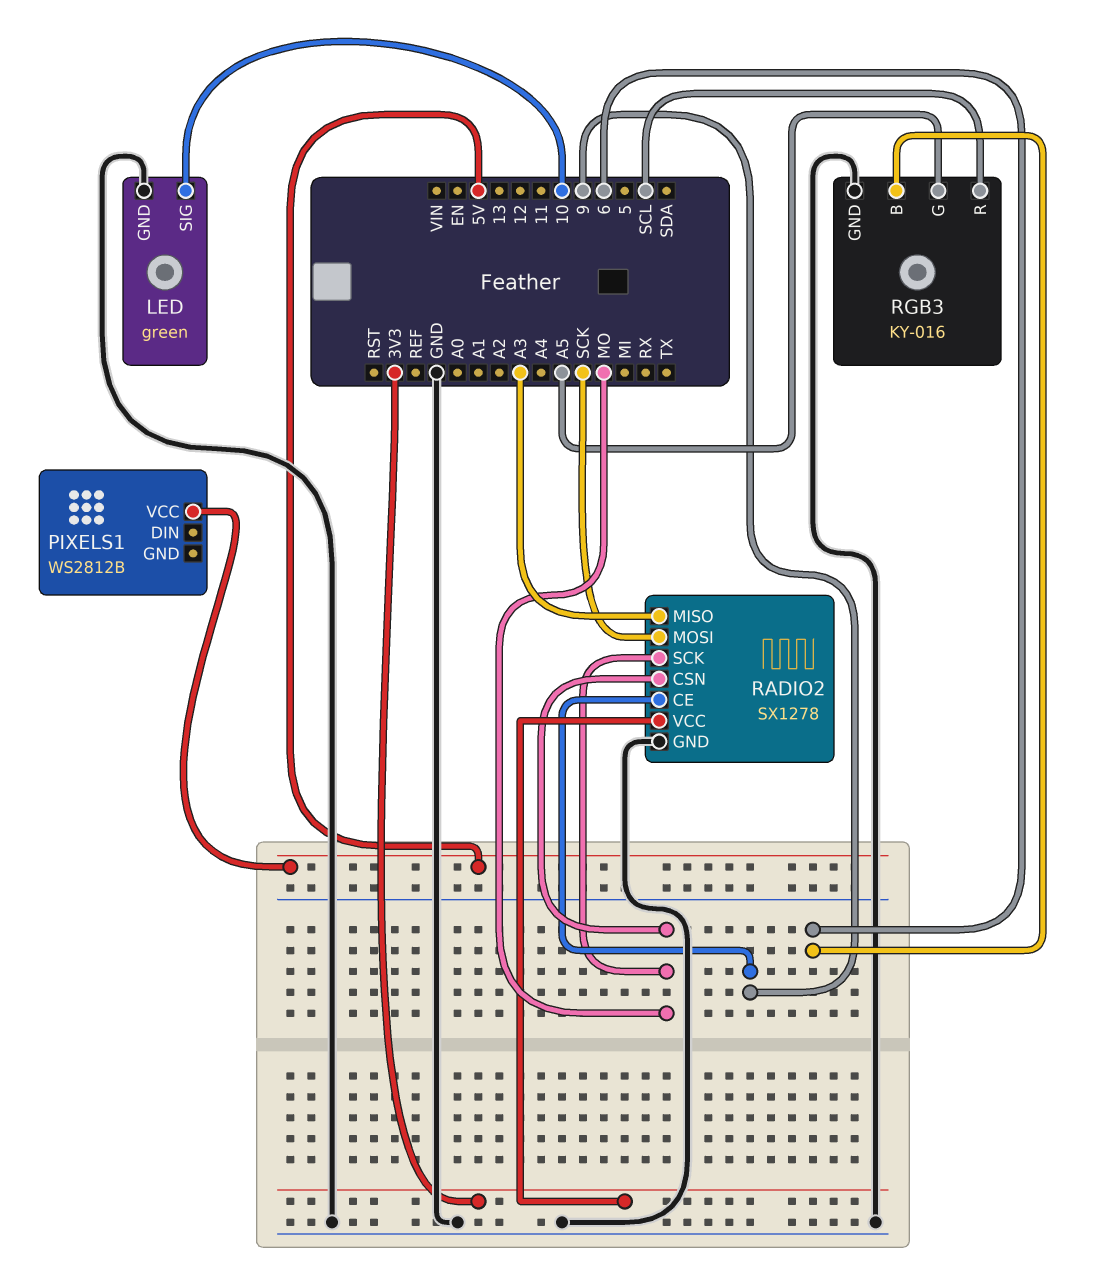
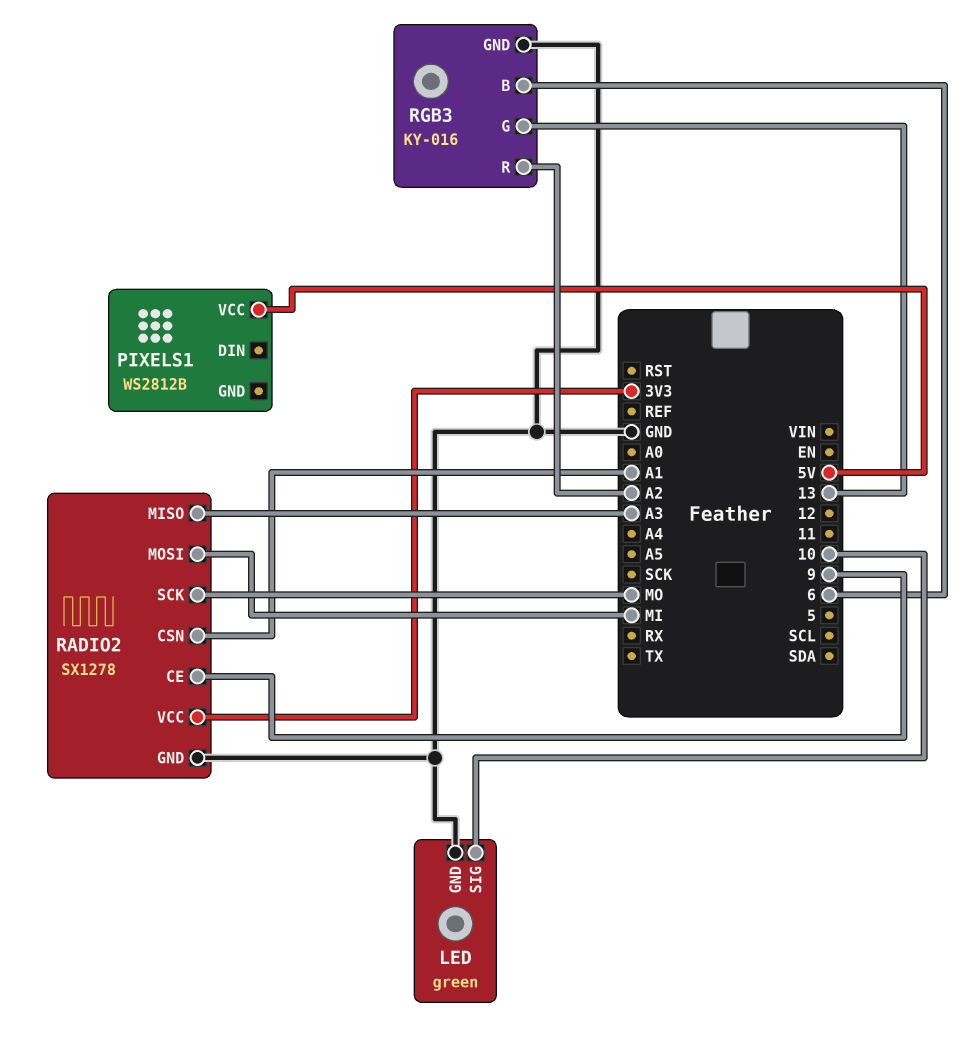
RADIO2 pin CSN: MO -> A1
RADIO2 pin MOSI: SCK -> MI
RGB3 pin G: A5 -> 13
RGB3 pin R: SCL -> A2

